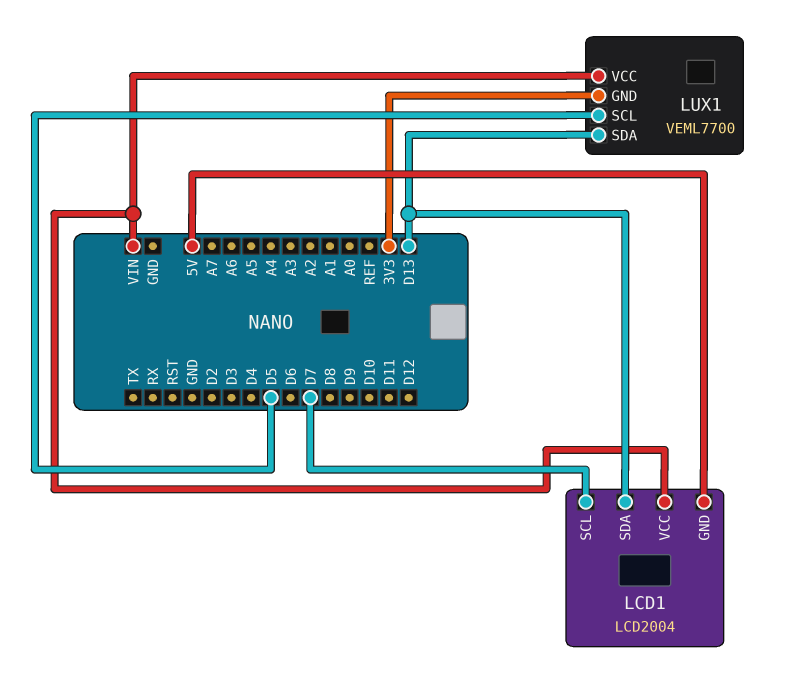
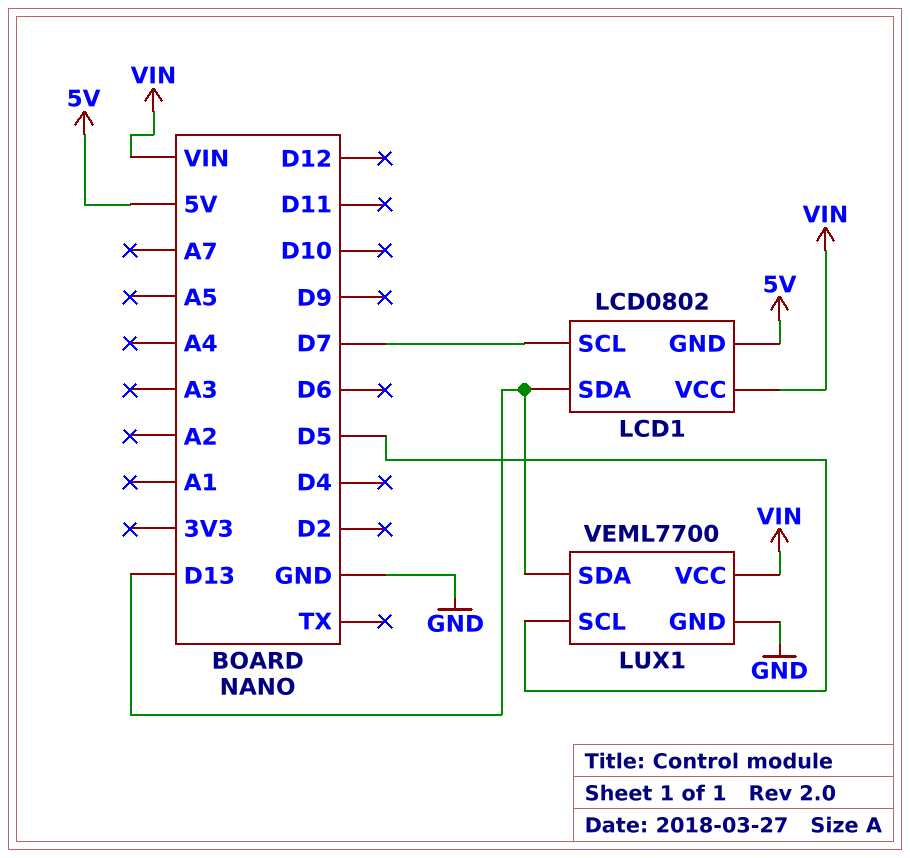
LCD1: LCD2004 -> LCD0802
LUX1 pin GND: 3V3 -> GND

